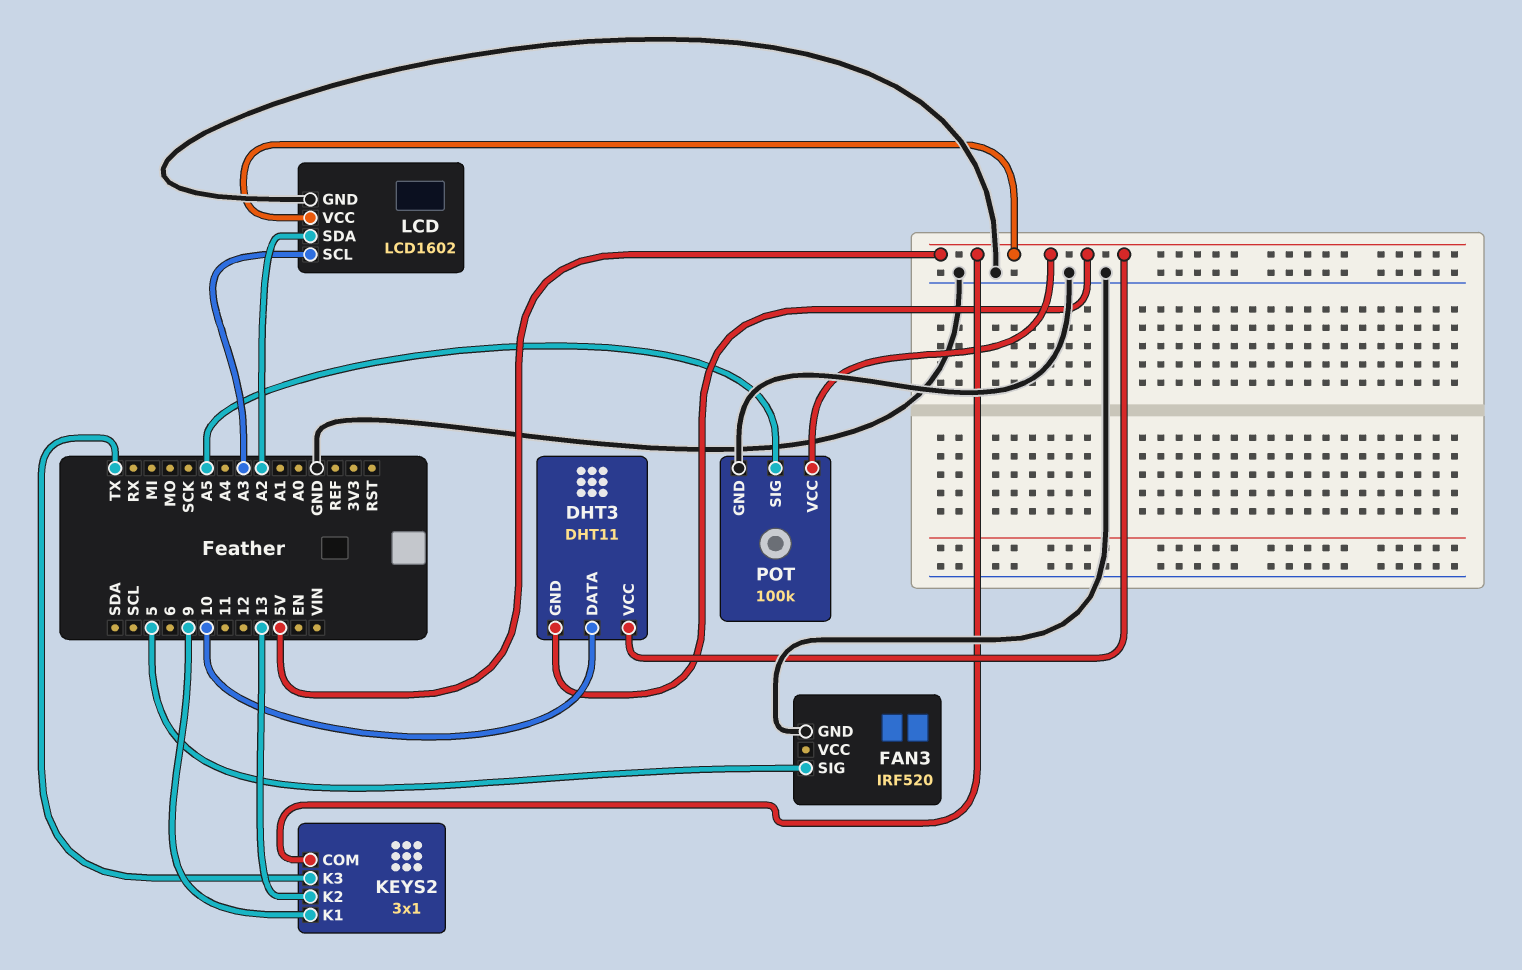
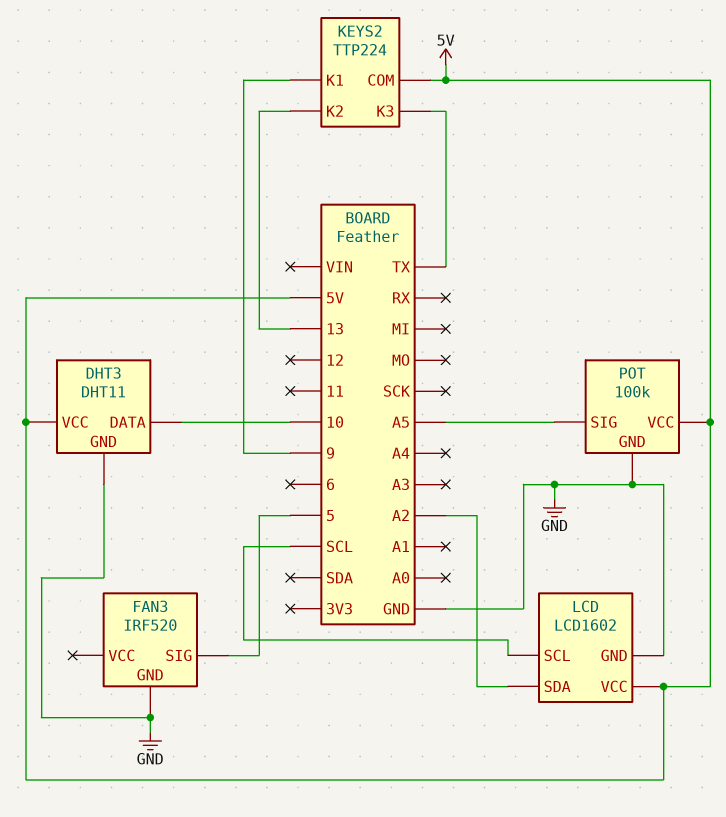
DHT3 pin GND: 5V -> GND
KEYS2: 3x1 -> TTP224
LCD pin SCL: A3 -> SCL

